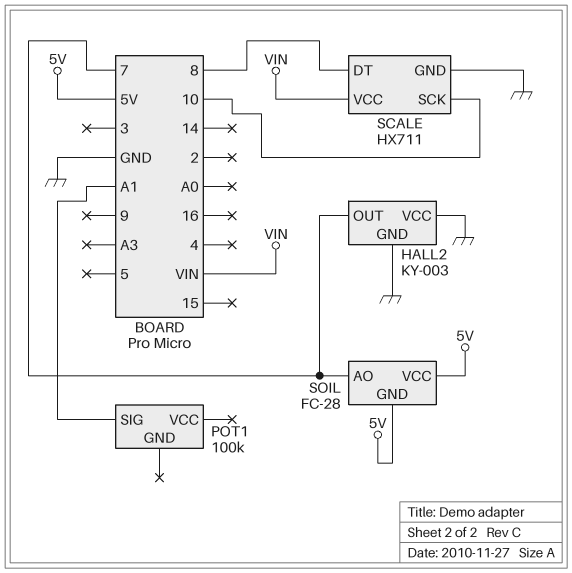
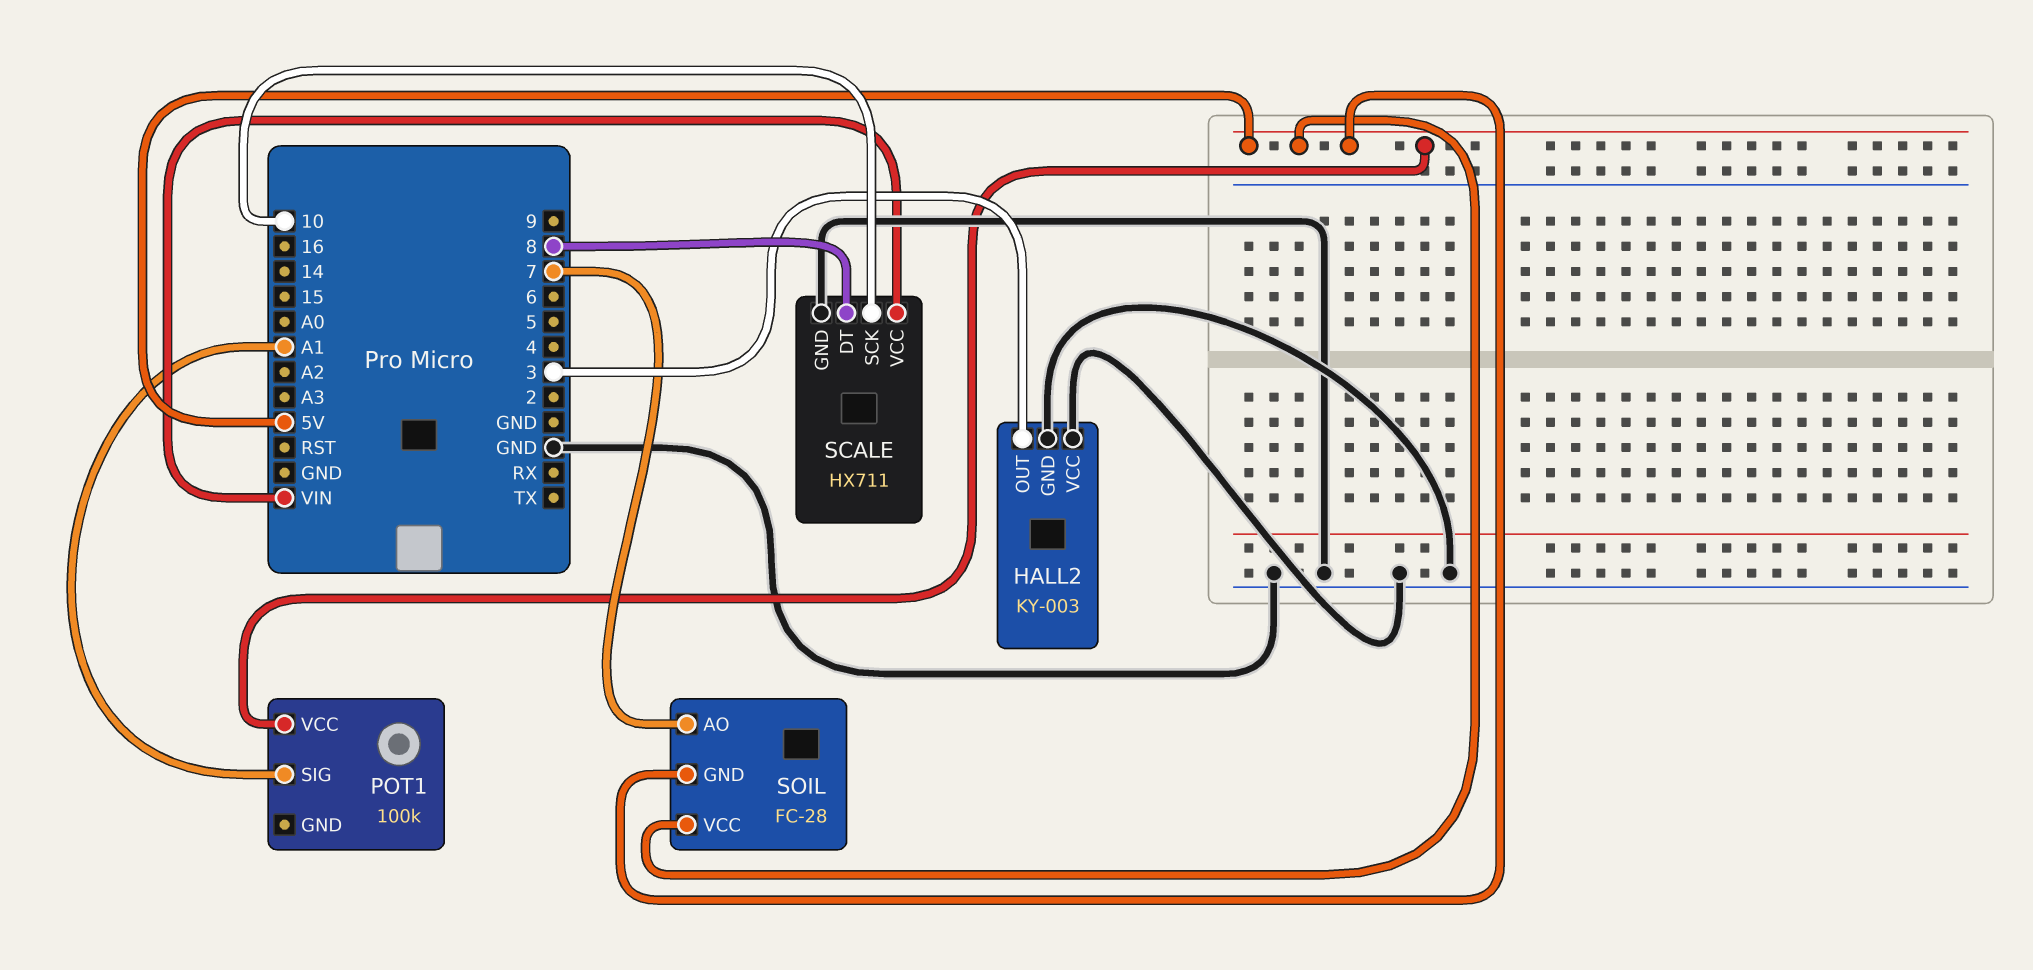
HALL2 pin OUT: 7 -> 3
POT1 pin VCC: none -> 5V

